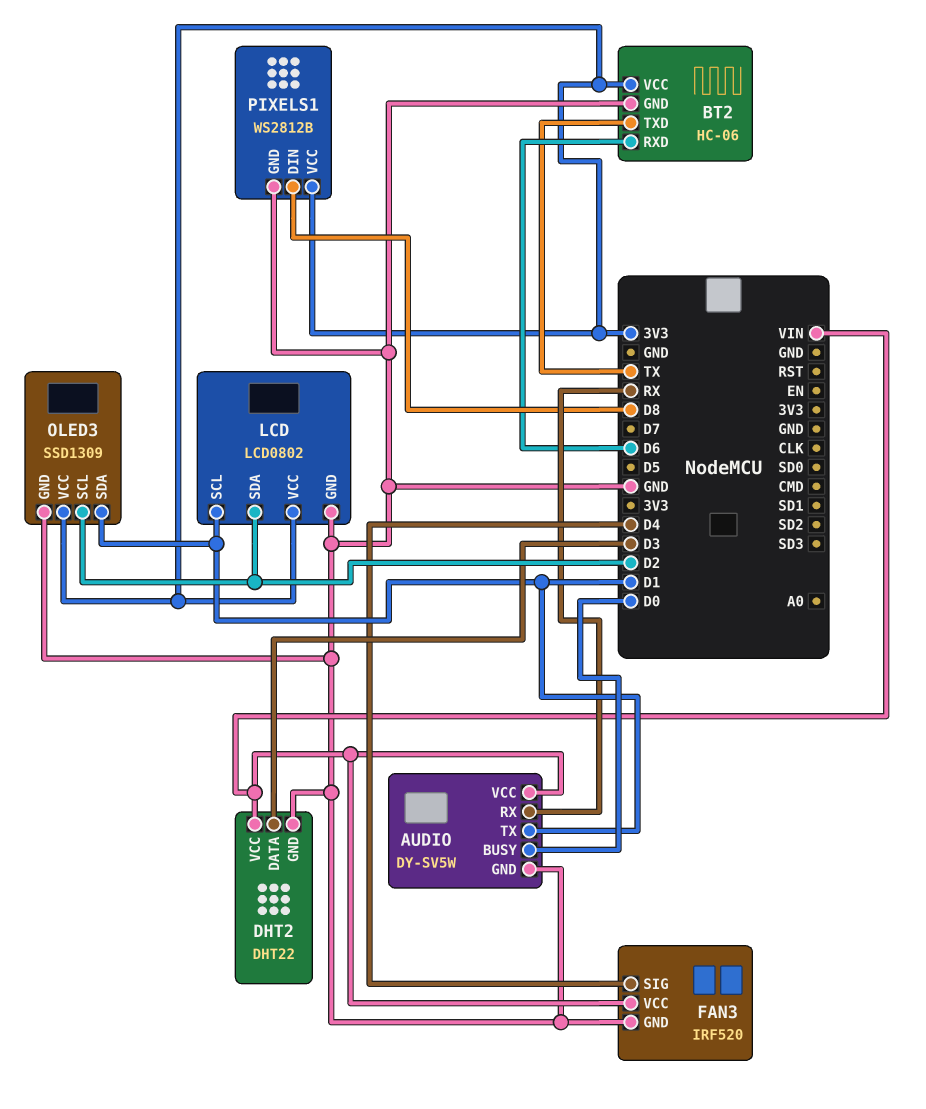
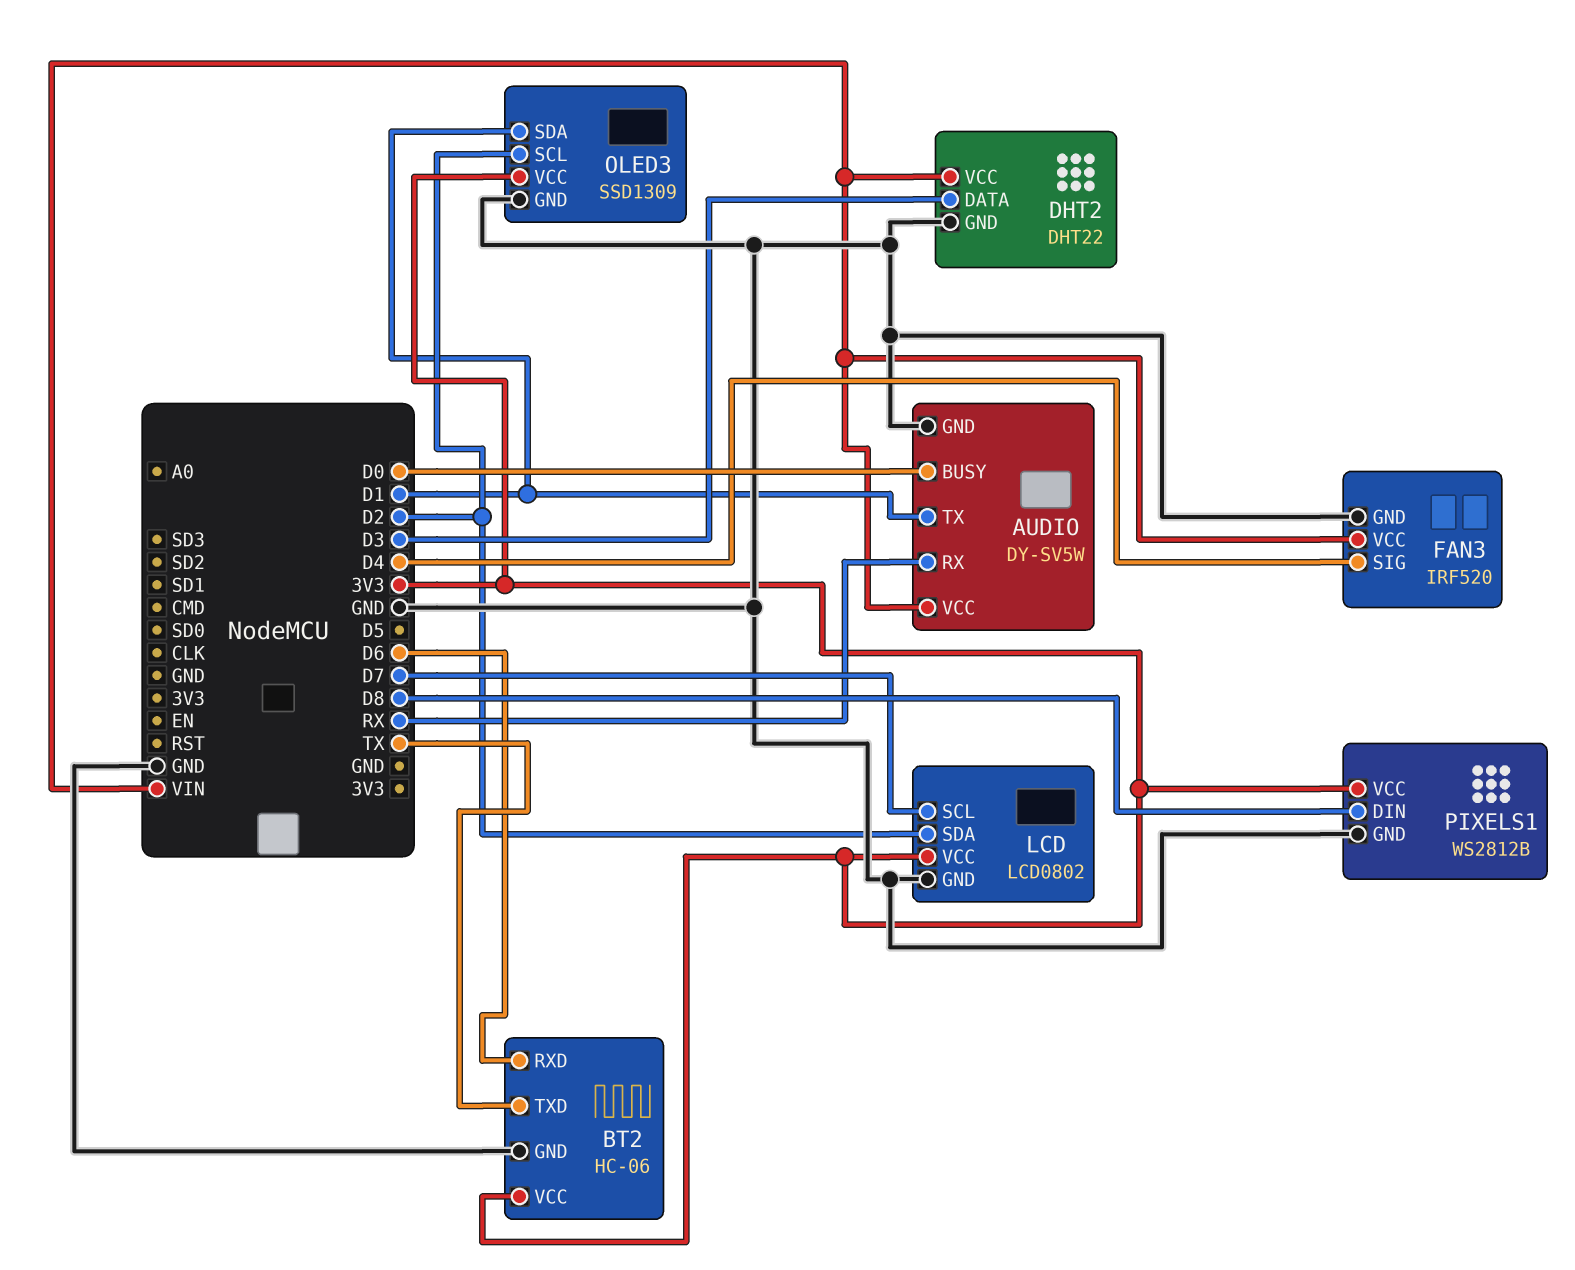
LCD pin SCL: D1 -> D7

